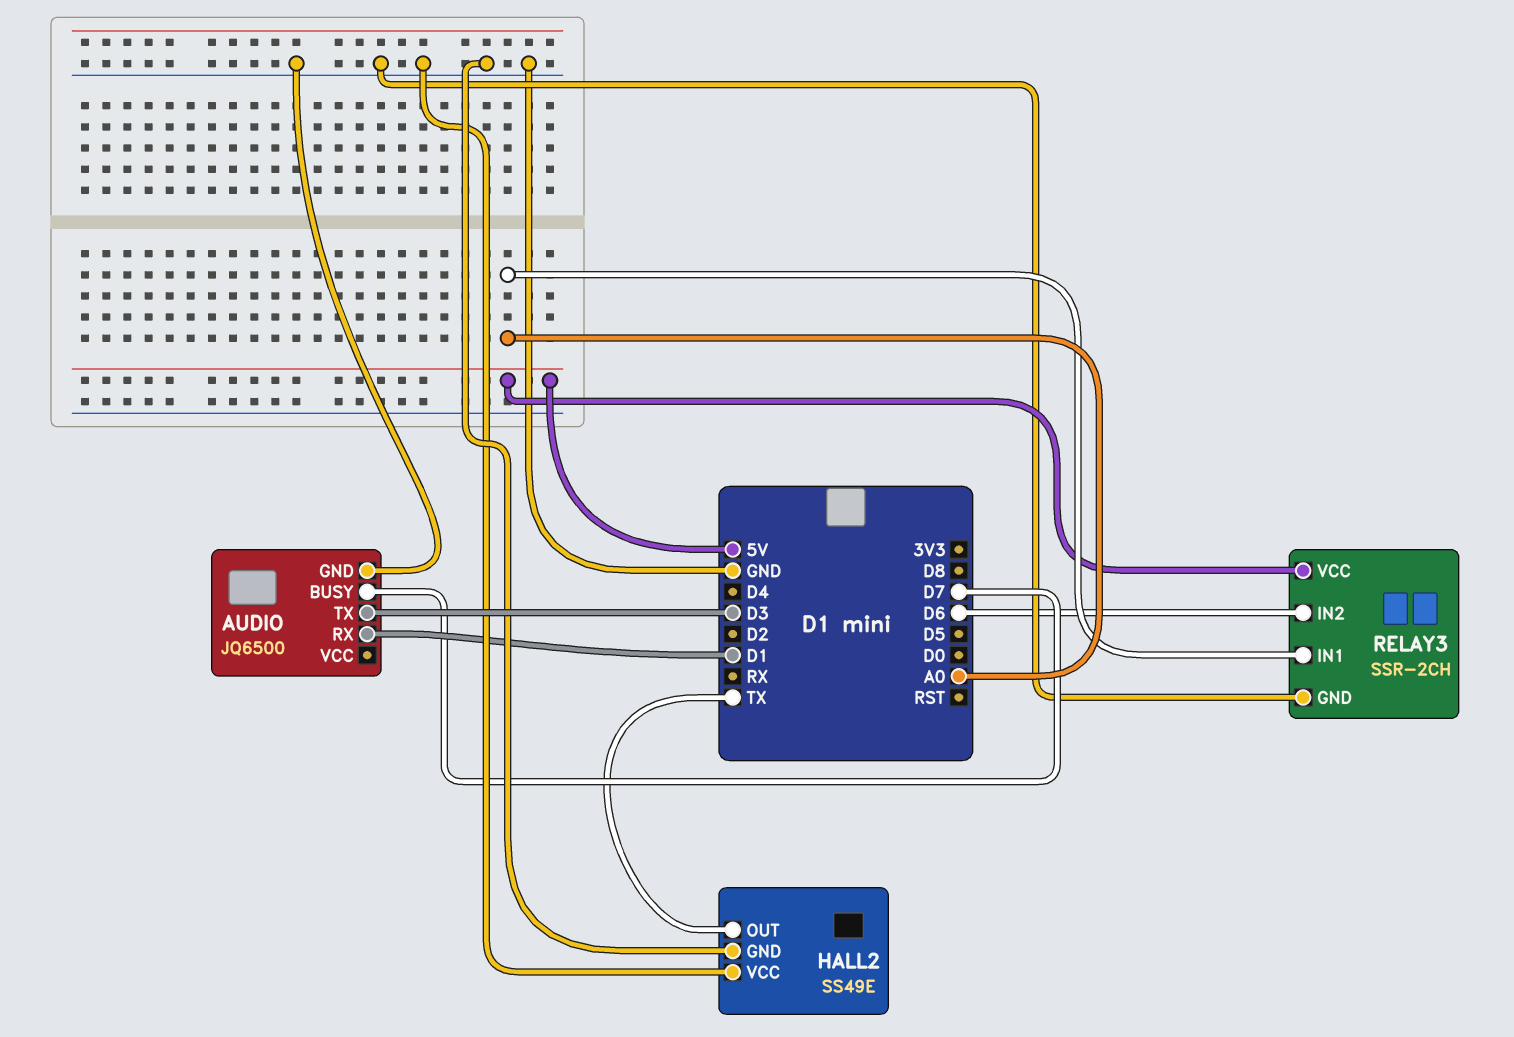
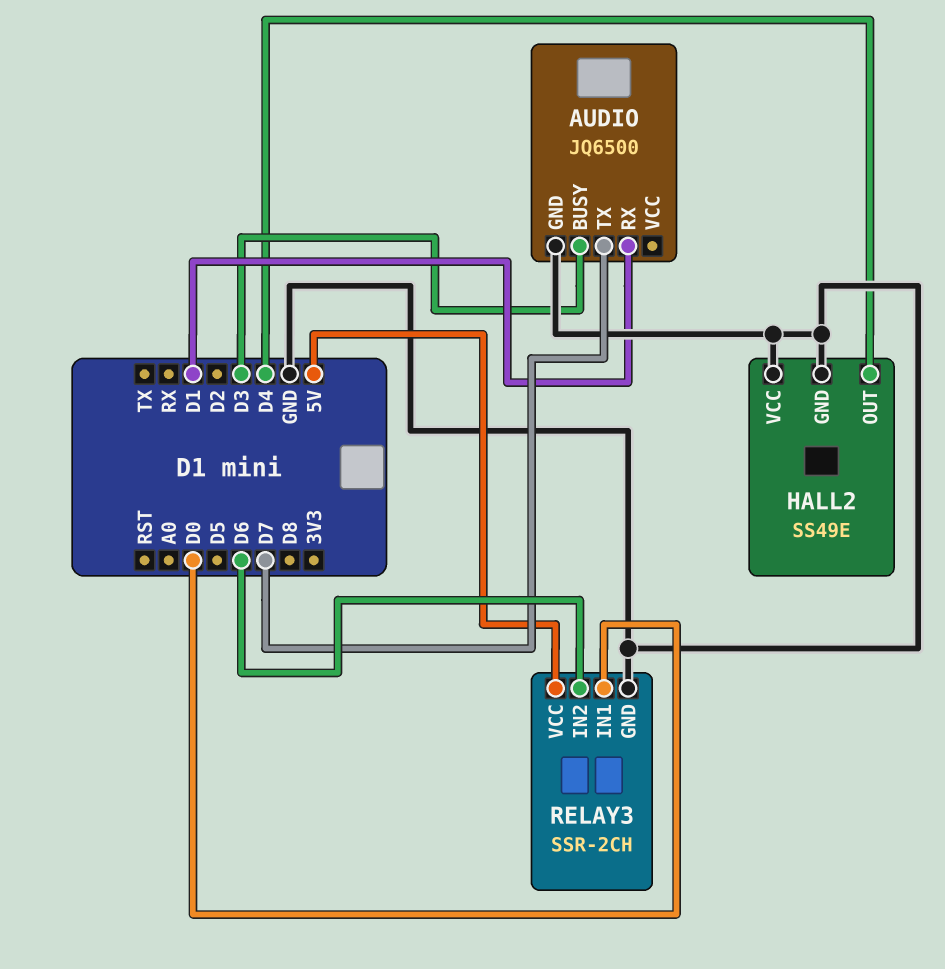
AUDIO pin BUSY: D7 -> D3
AUDIO pin TX: D3 -> D7
HALL2 pin OUT: TX -> D4
RELAY3 pin IN1: A0 -> D0

